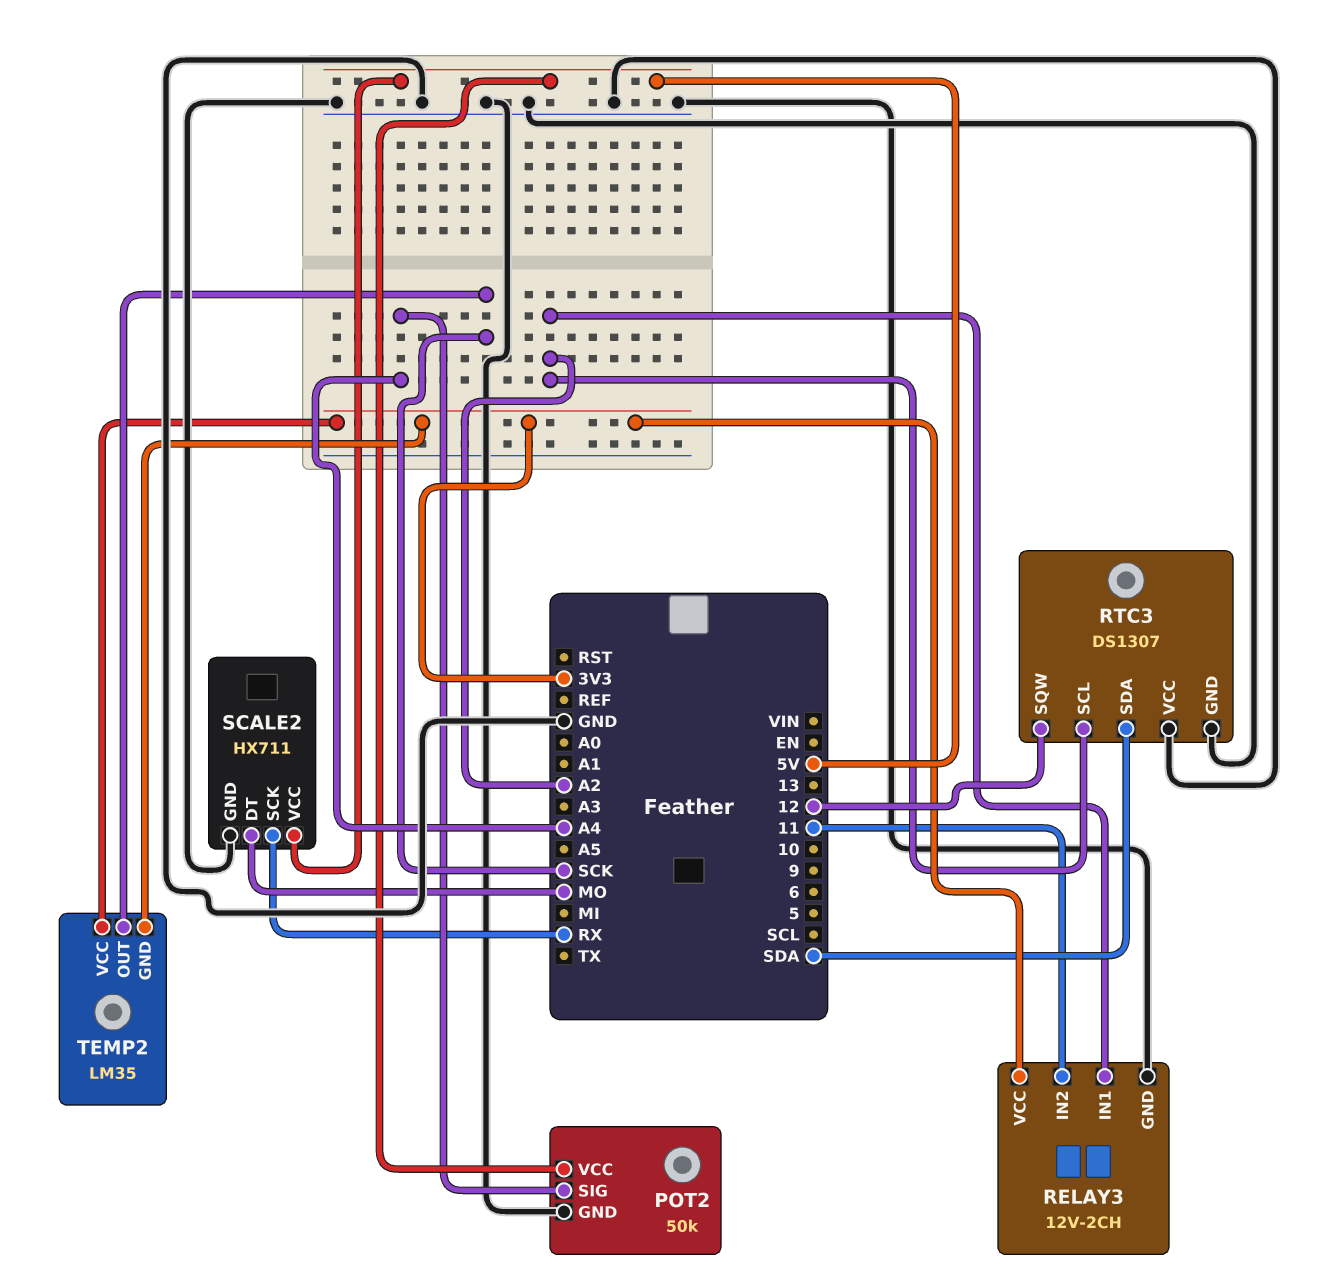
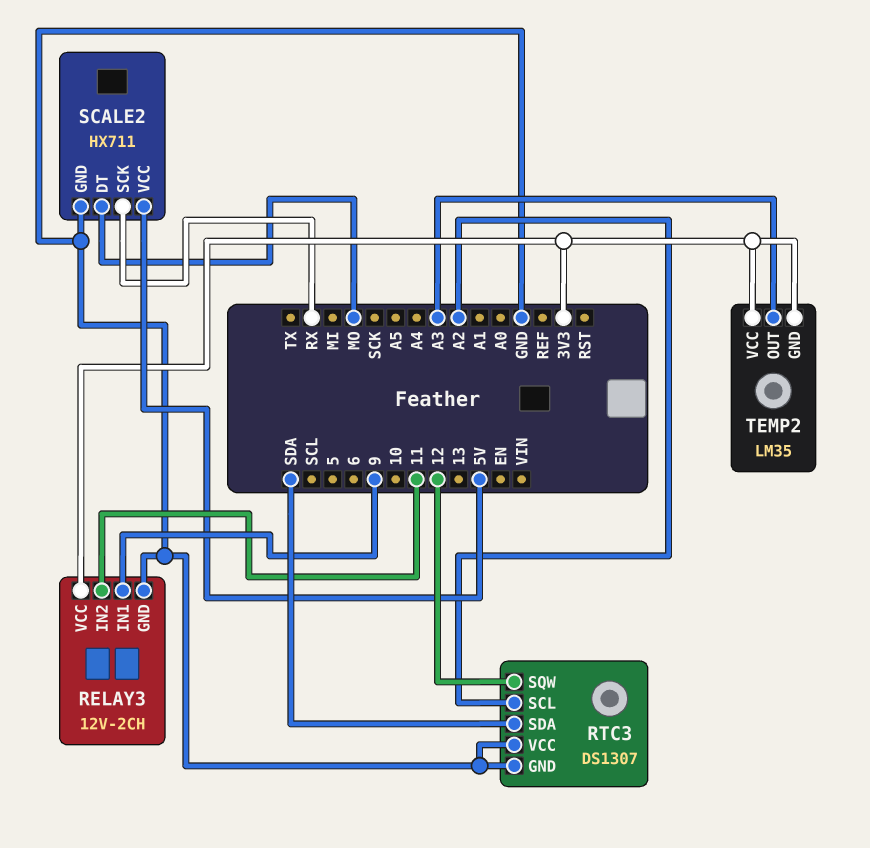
POT2: 50k -> none
POT2 pin GND: GND -> none
POT2 pin SIG: A4 -> none
POT2 pin VCC: 5V -> none
RELAY3 pin IN1: A2 -> 9
TEMP2 pin OUT: SCK -> A3

